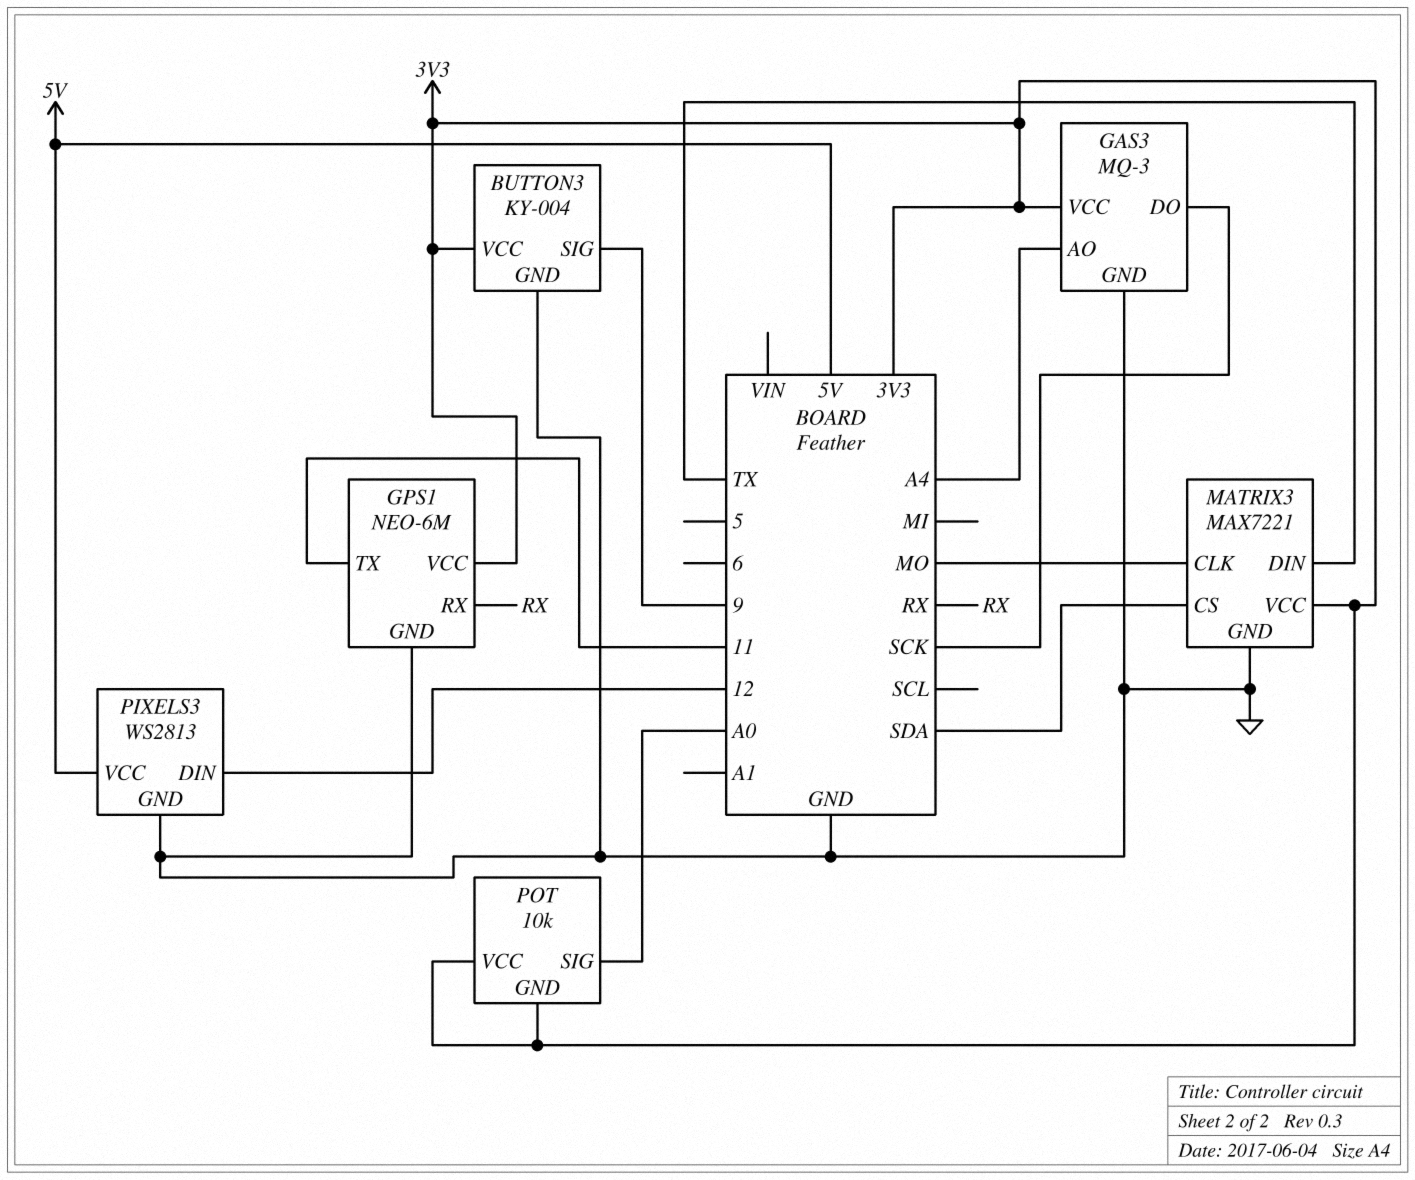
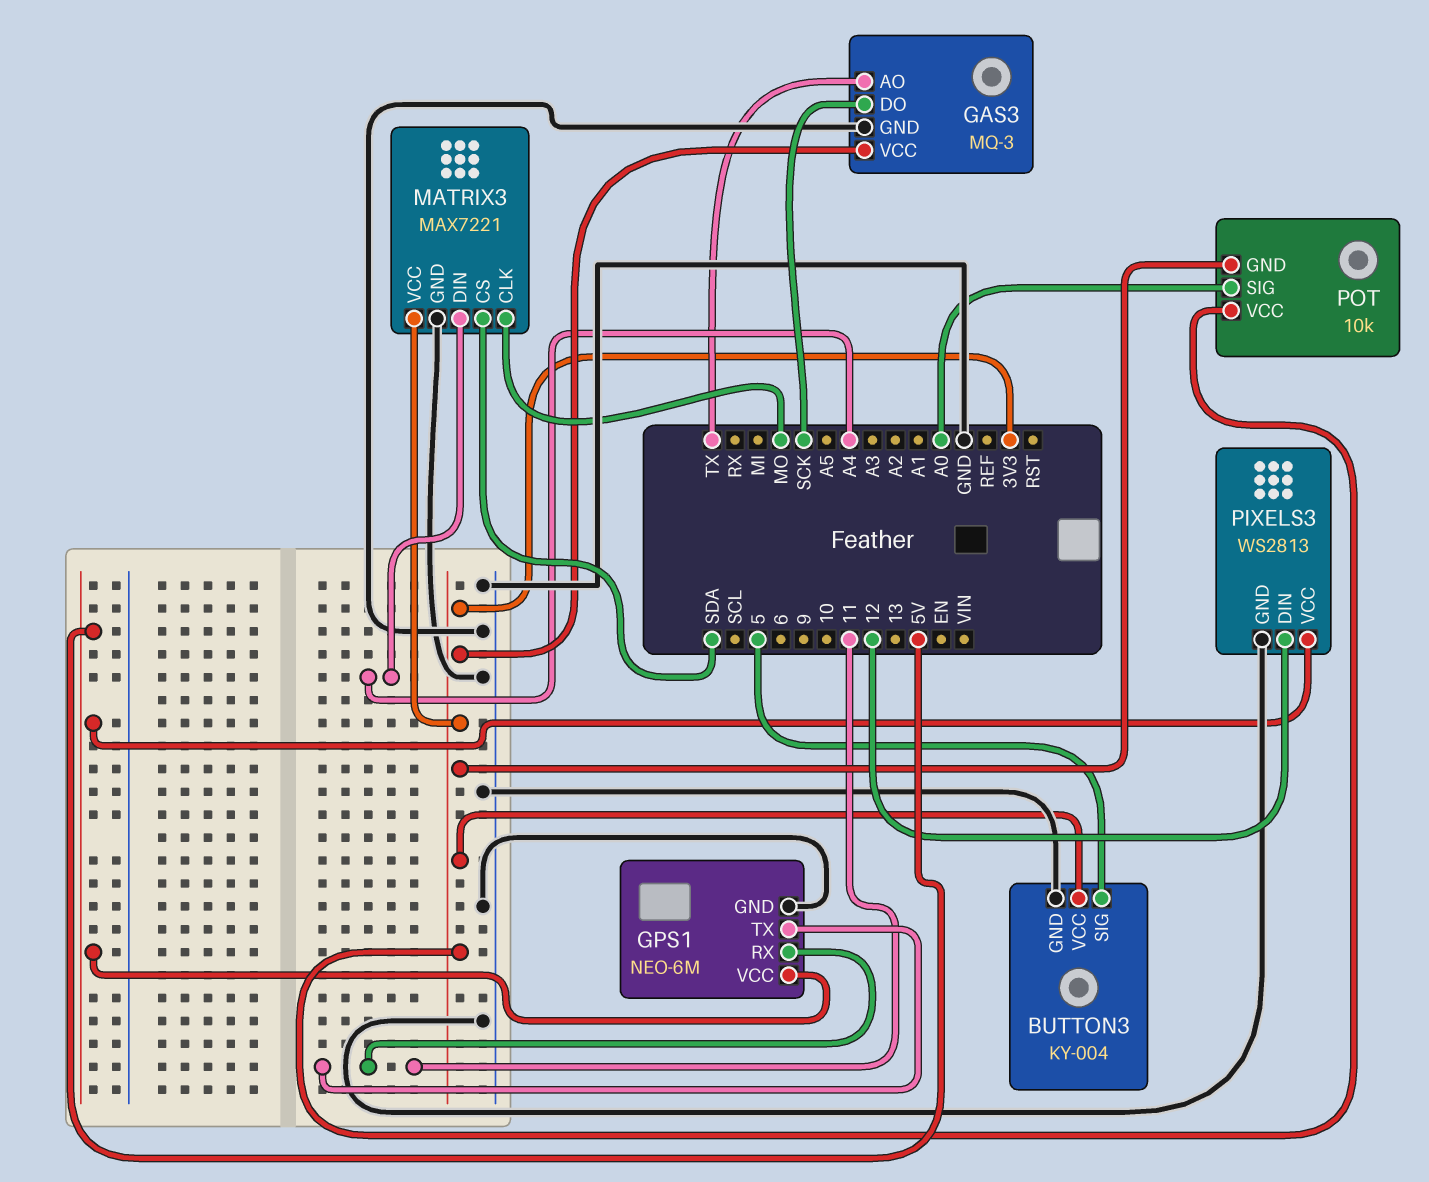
BUTTON3 pin SIG: 9 -> 5
GAS3 pin AO: A4 -> TX
GPS1 pin RX: RX -> 11
GPS1 pin VCC: 3V3 -> 5V
MATRIX3 pin DIN: TX -> A4

